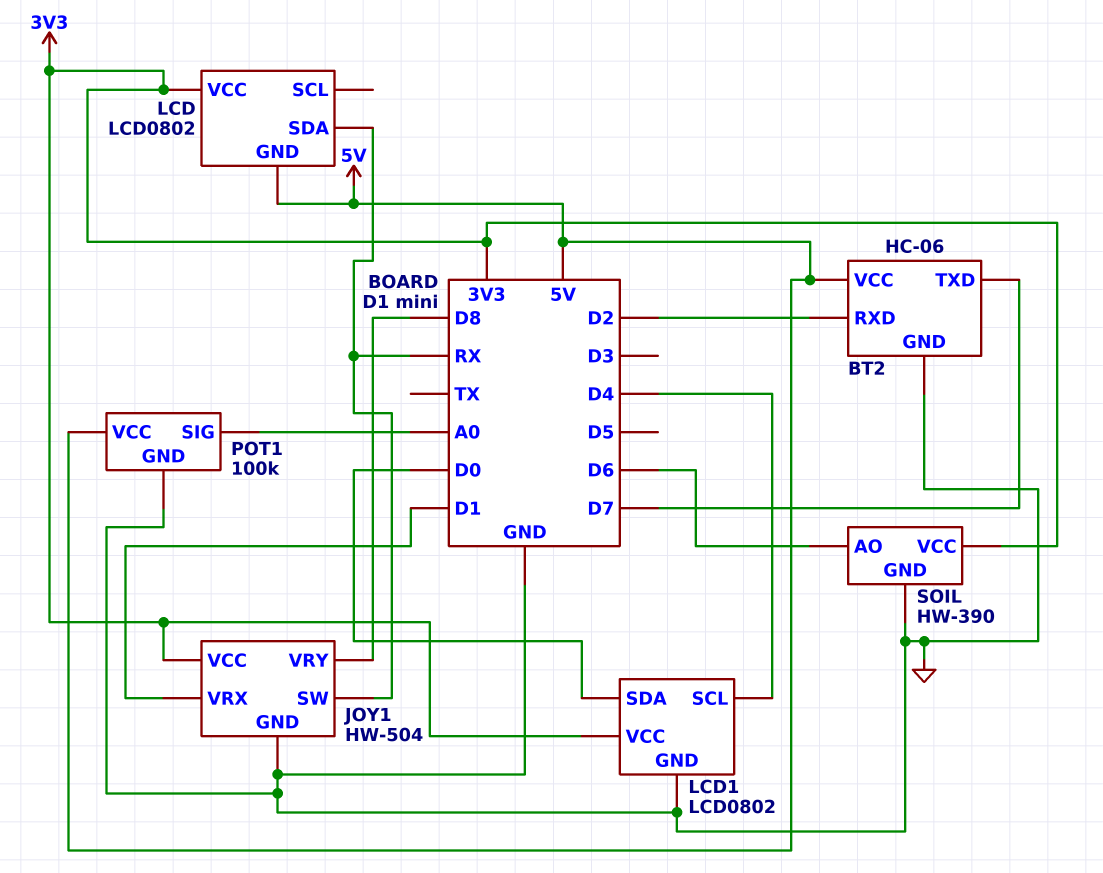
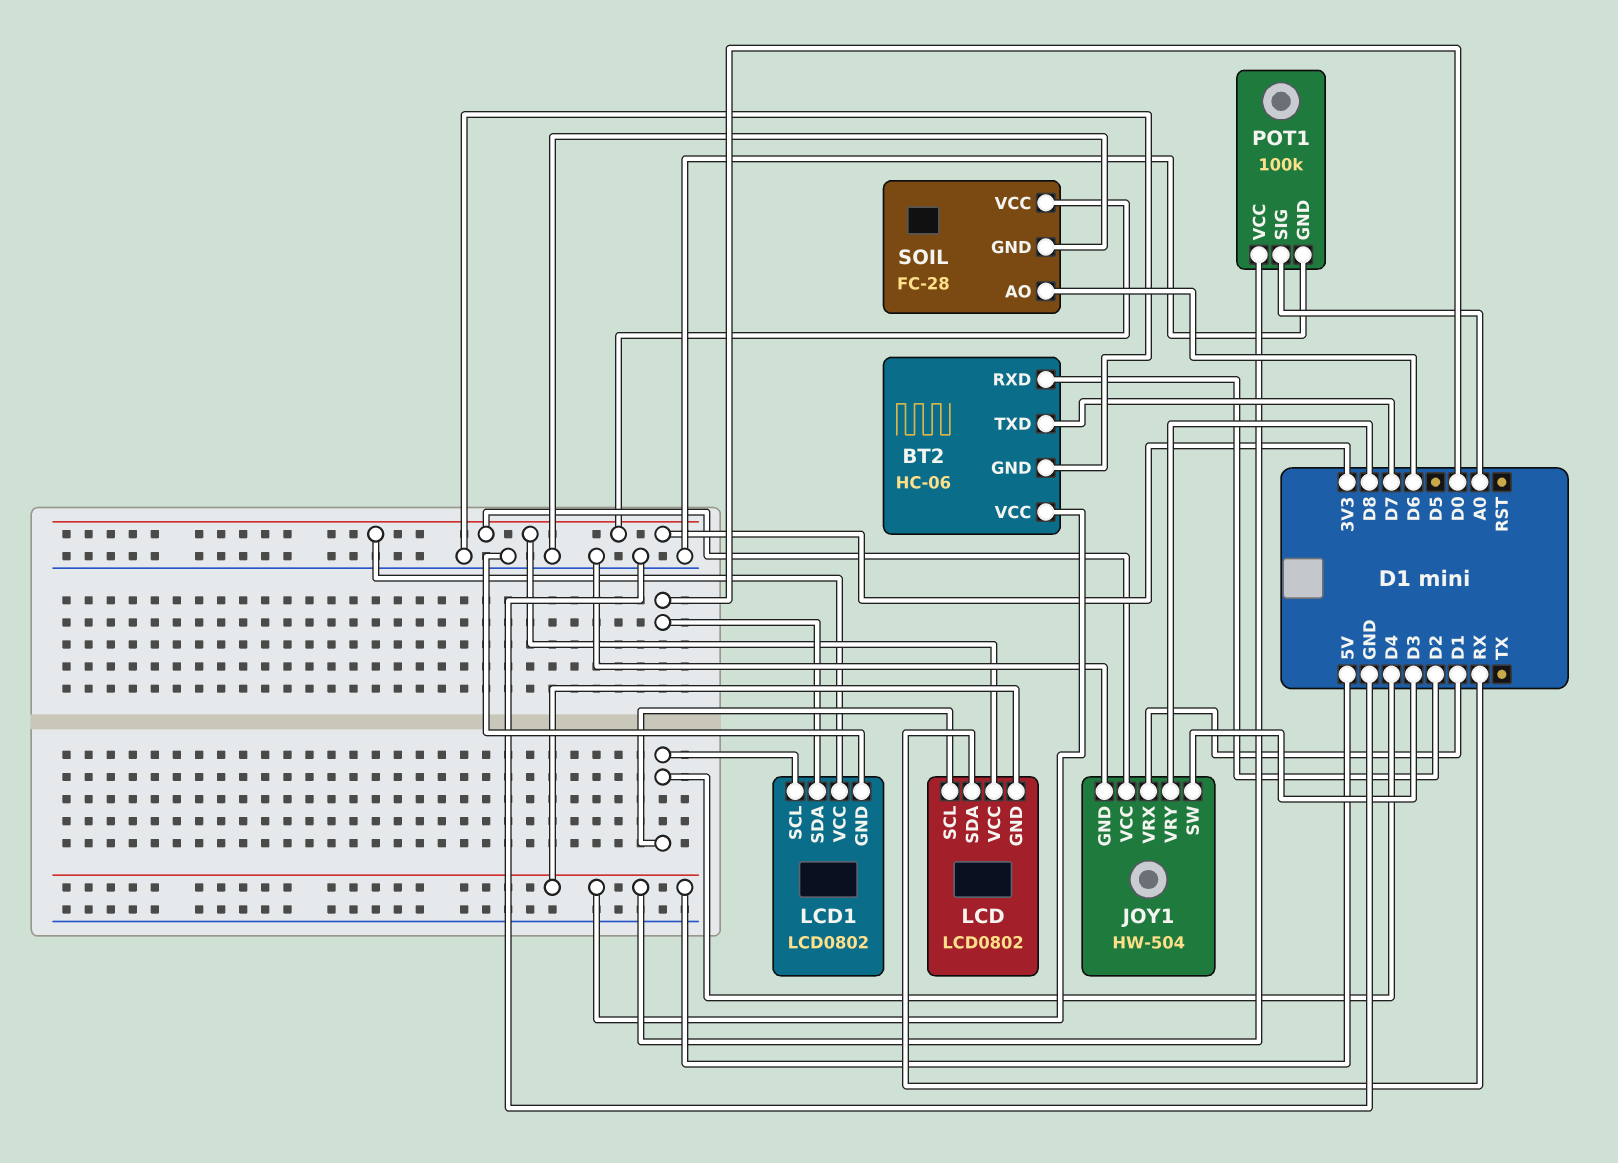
JOY1 pin SW: RX -> D3
LCD pin SCL: none -> D4
SOIL: HW-390 -> FC-28

